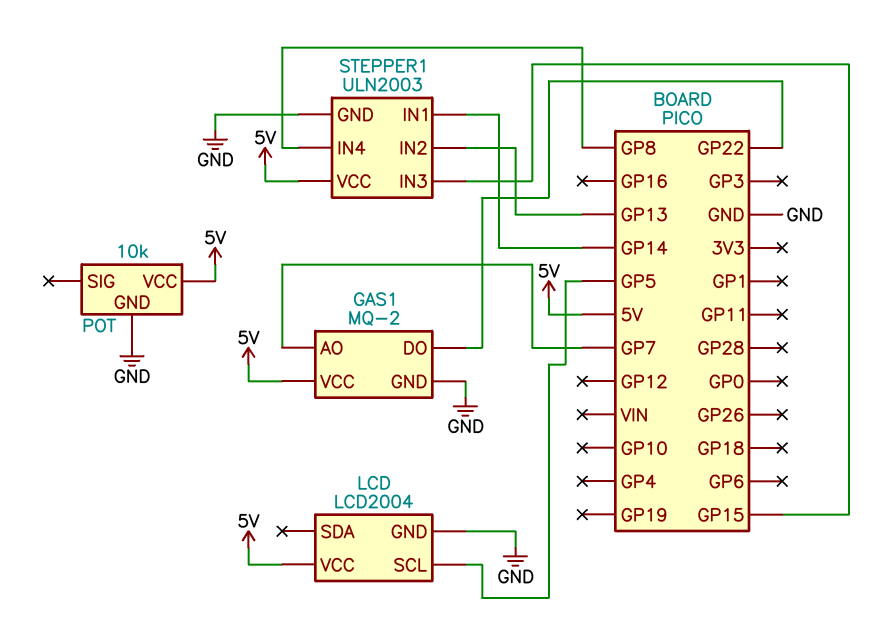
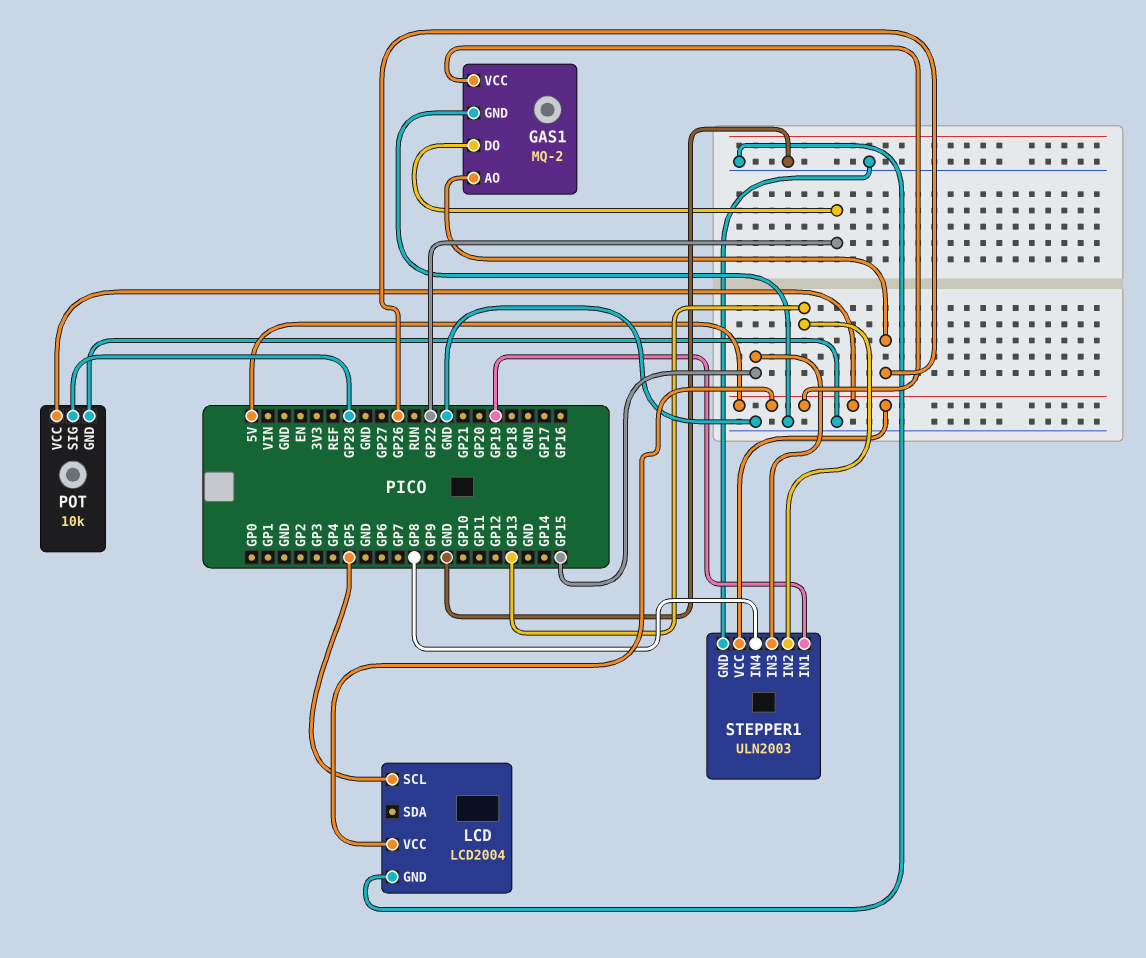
GAS1 pin AO: GP7 -> GP26
POT pin SIG: none -> GP28
STEPPER1 pin IN1: GP14 -> GP19

